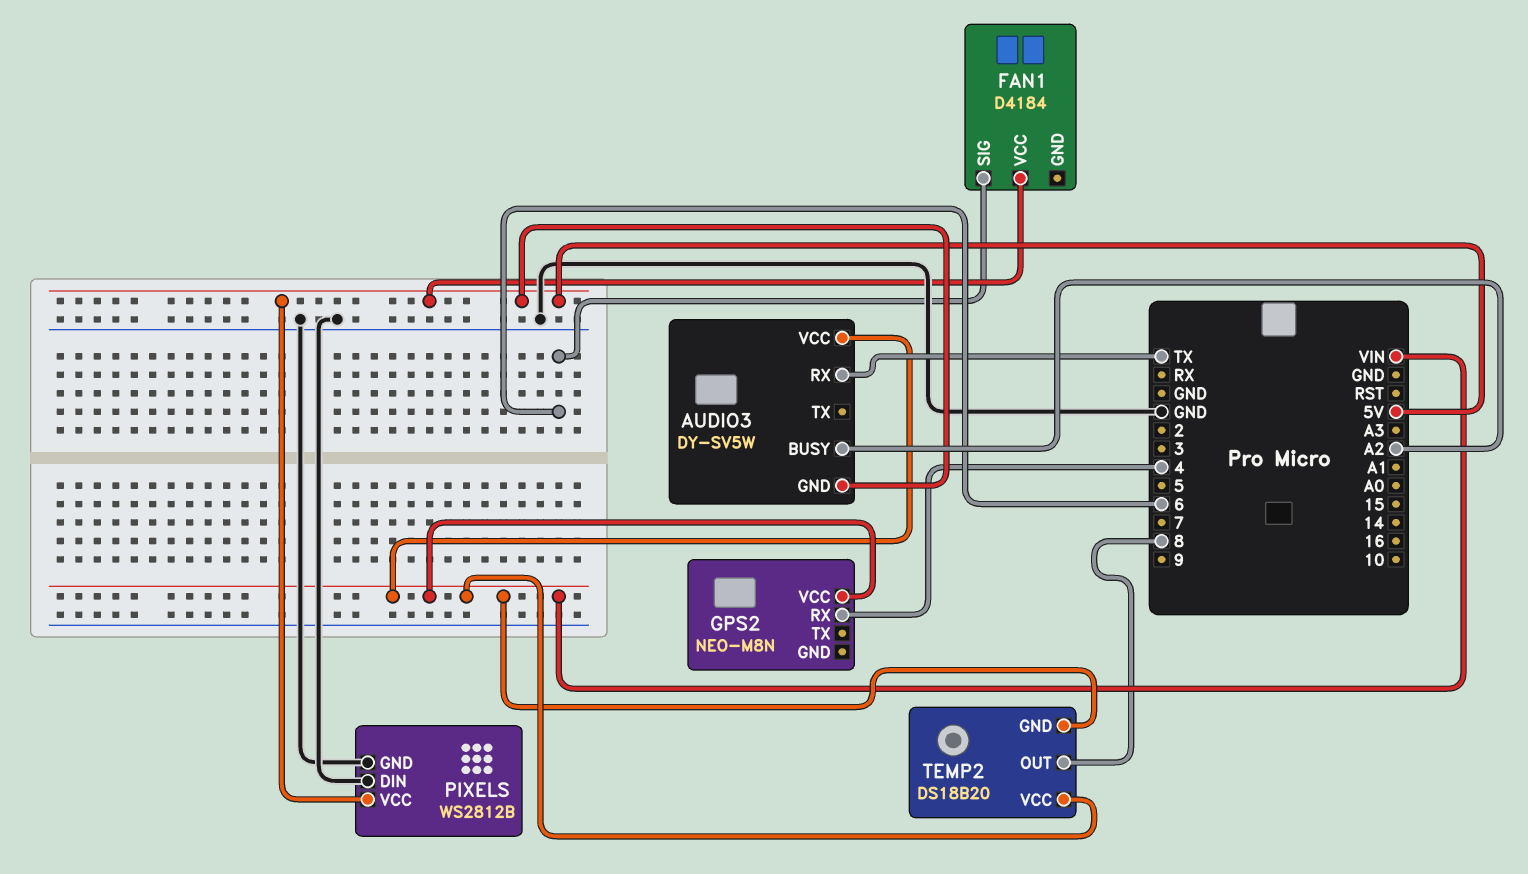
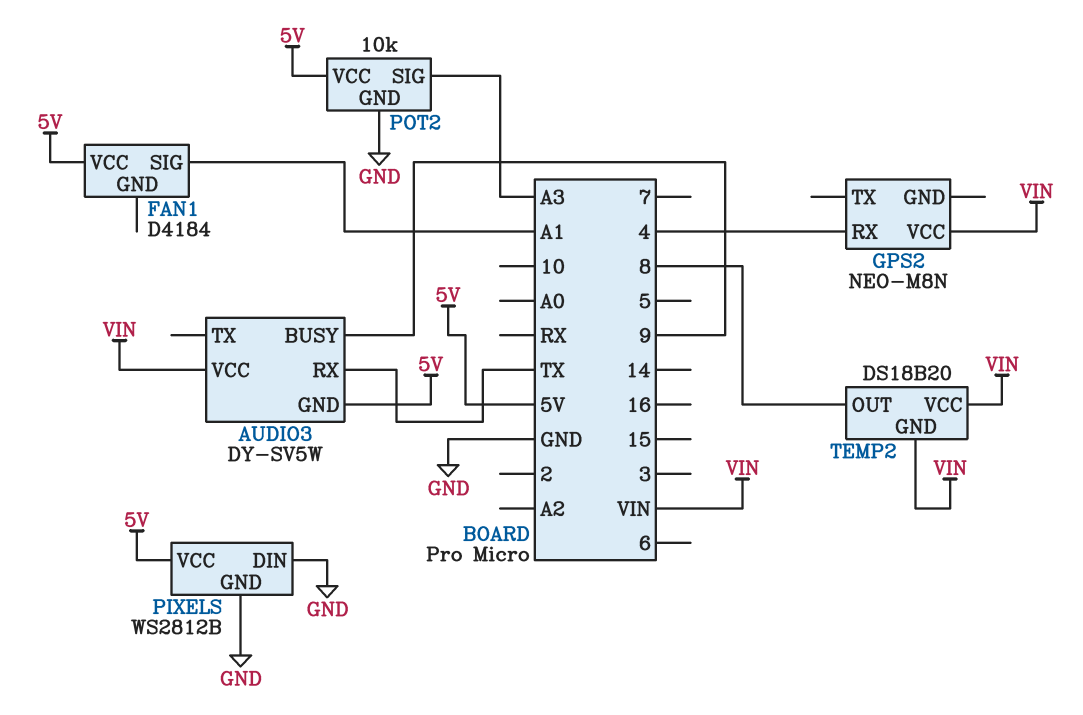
AUDIO3 pin BUSY: A2 -> 9
FAN1 pin SIG: 6 -> A1
POT2: none -> 10k
POT2 pin GND: none -> GND
POT2 pin SIG: none -> A3
POT2 pin VCC: none -> 5V

